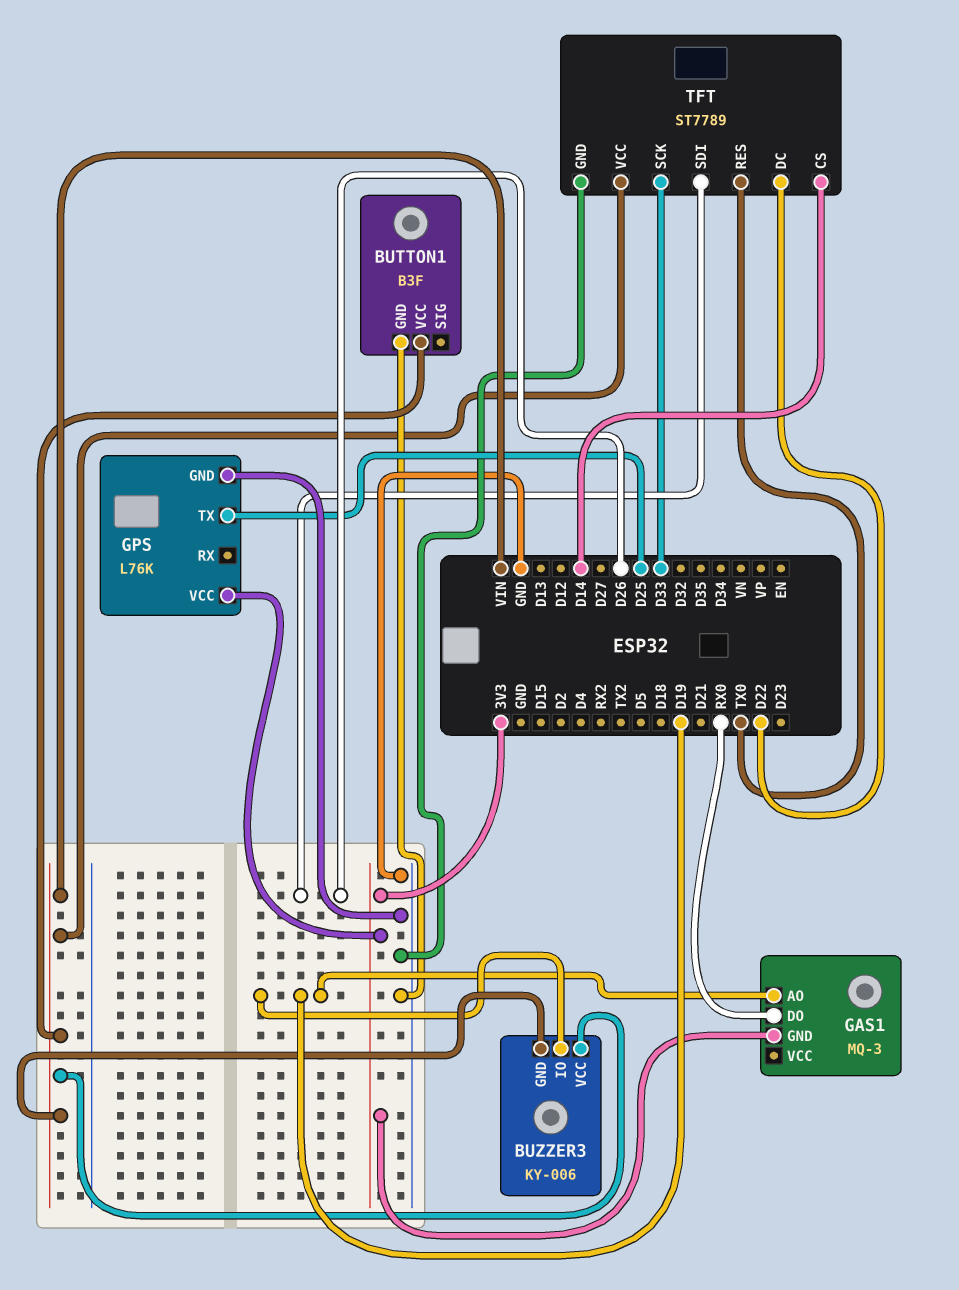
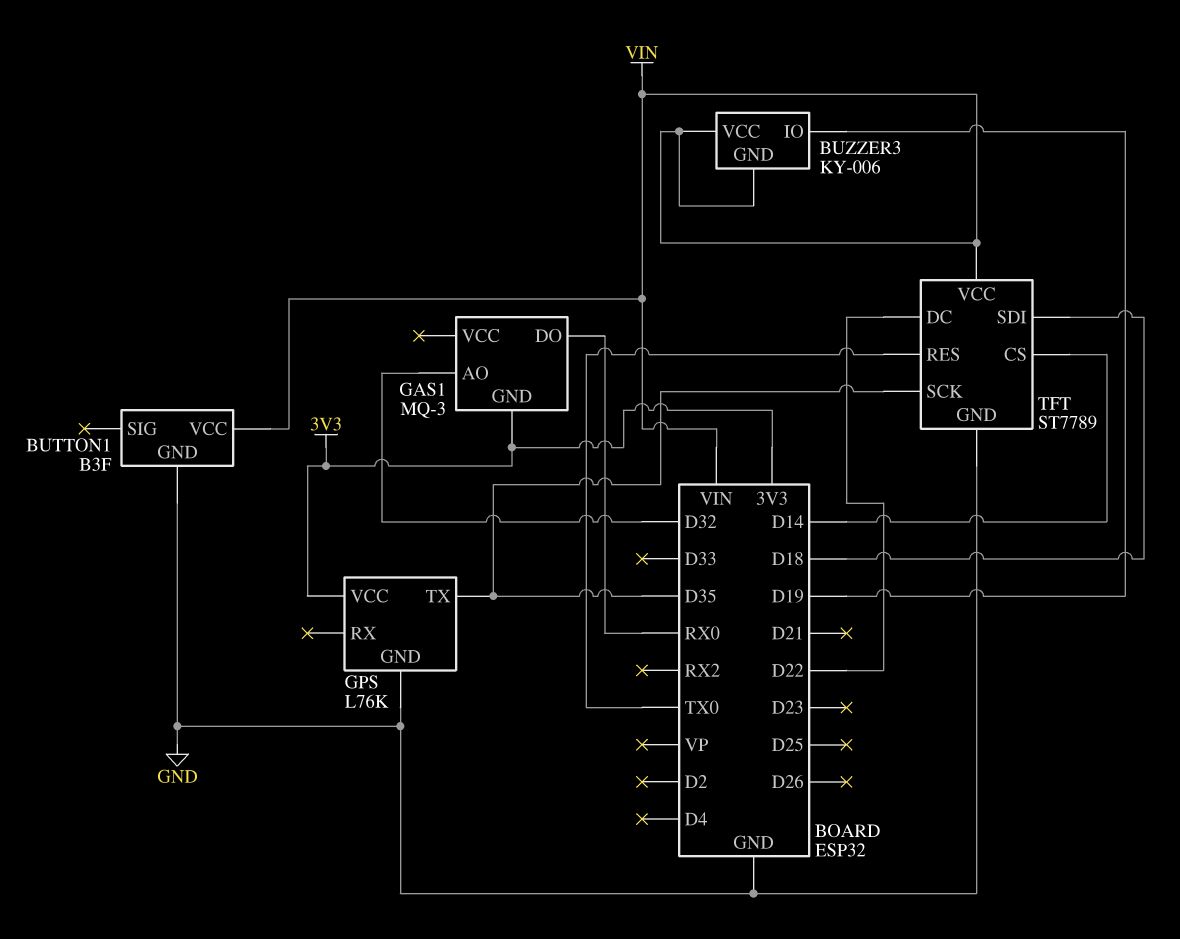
GAS1 pin AO: D19 -> D32
GPS pin TX: D25 -> D35
TFT pin SCK: D33 -> D35
TFT pin SDI: D26 -> D18

